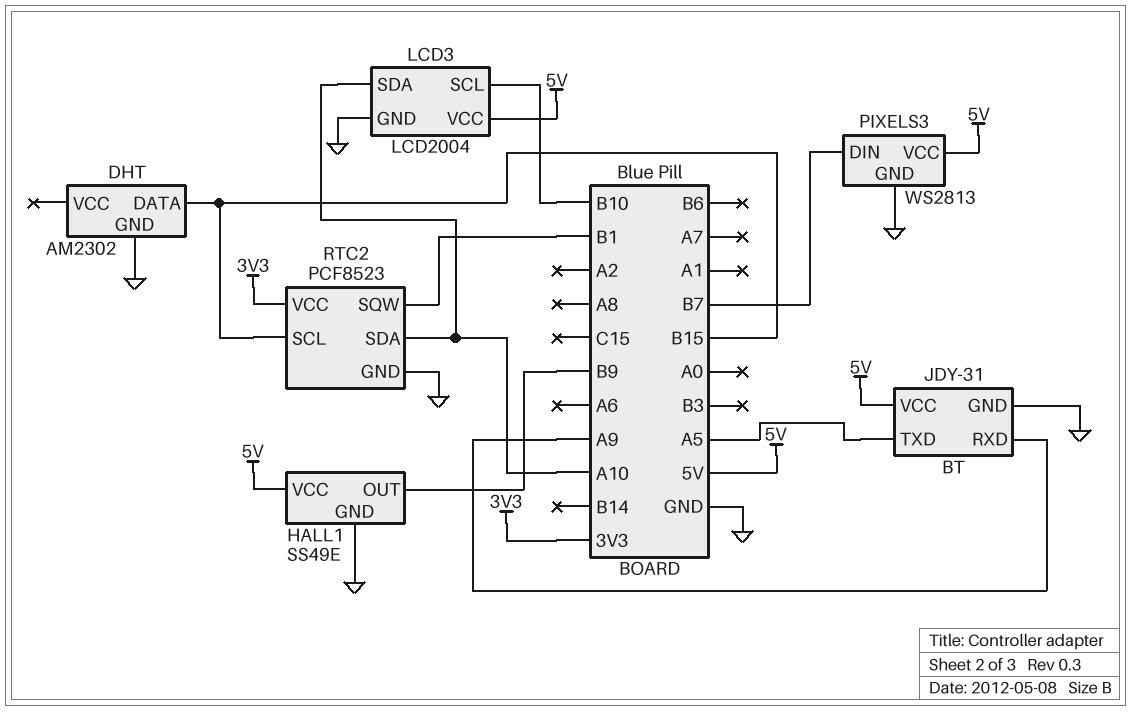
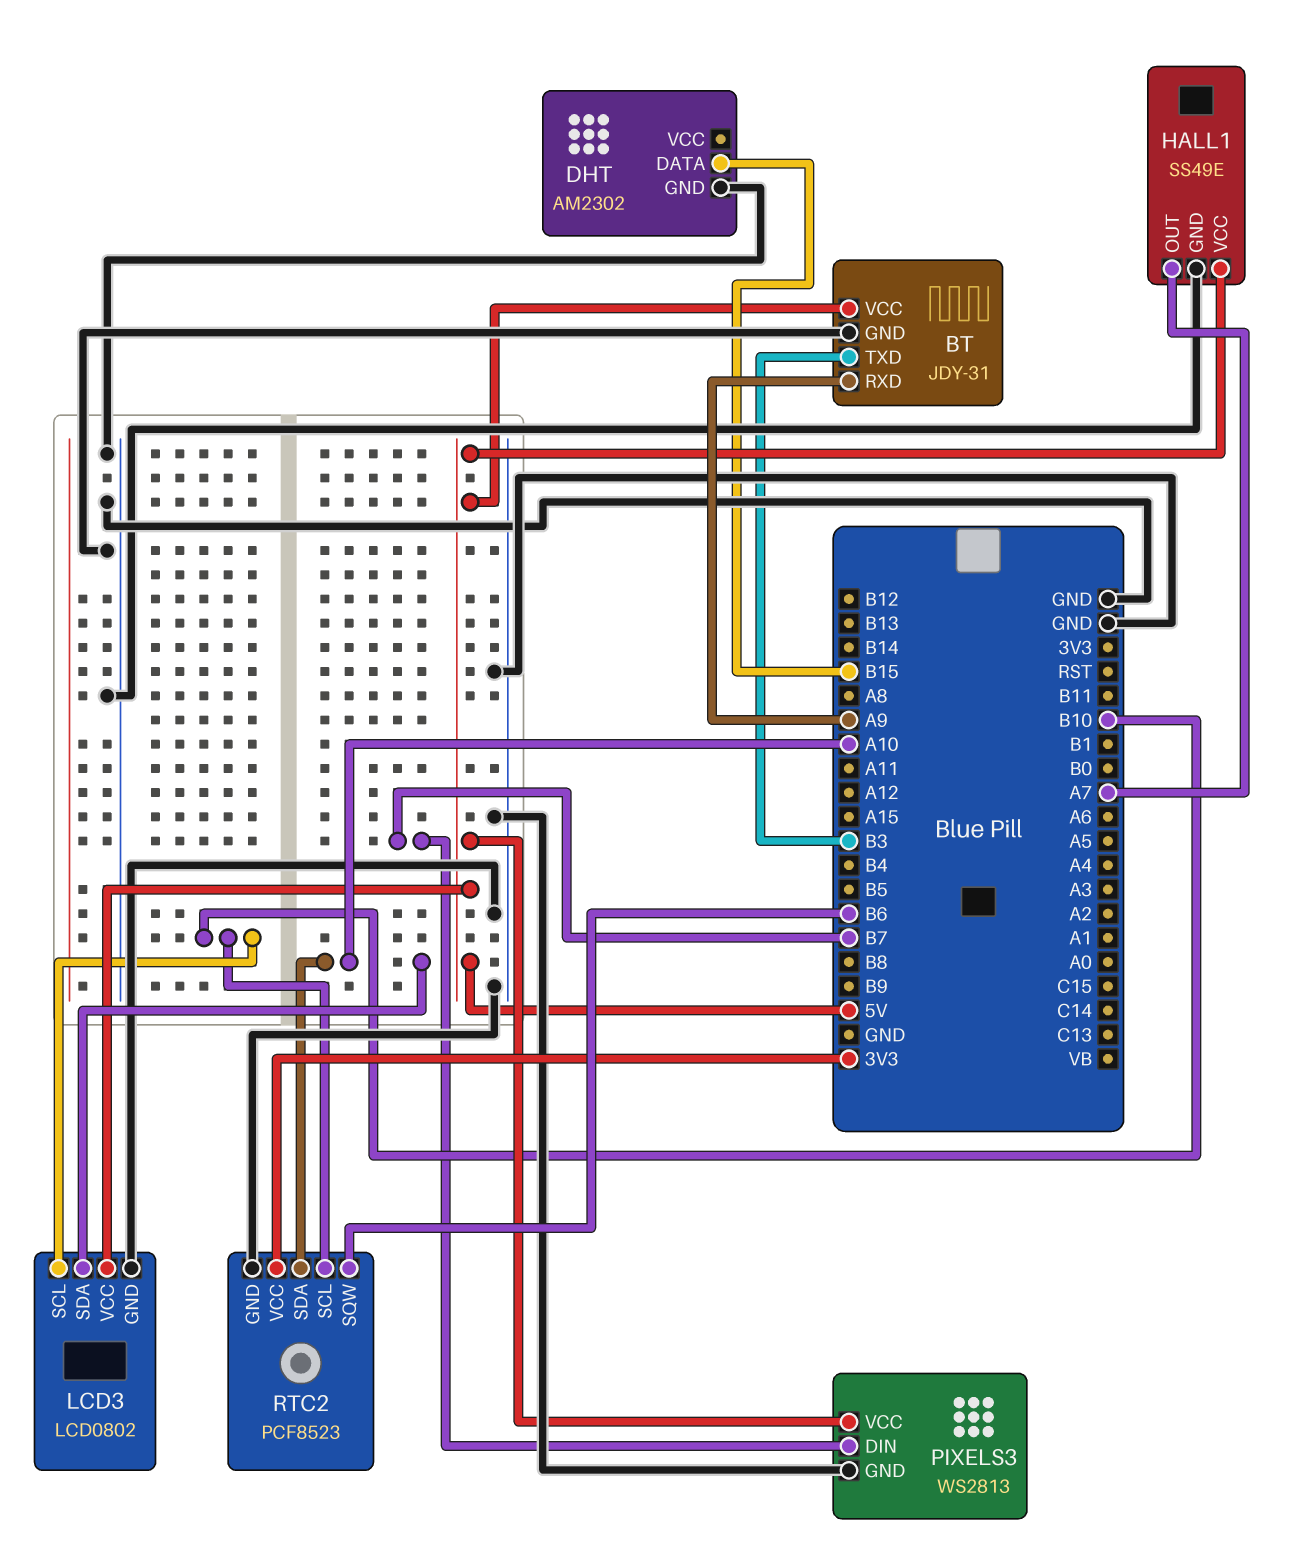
BT pin TXD: A5 -> B3
HALL1 pin OUT: B9 -> A7
LCD3: LCD2004 -> LCD0802
RTC2 pin SCL: B15 -> B10
RTC2 pin SQW: B1 -> B6

